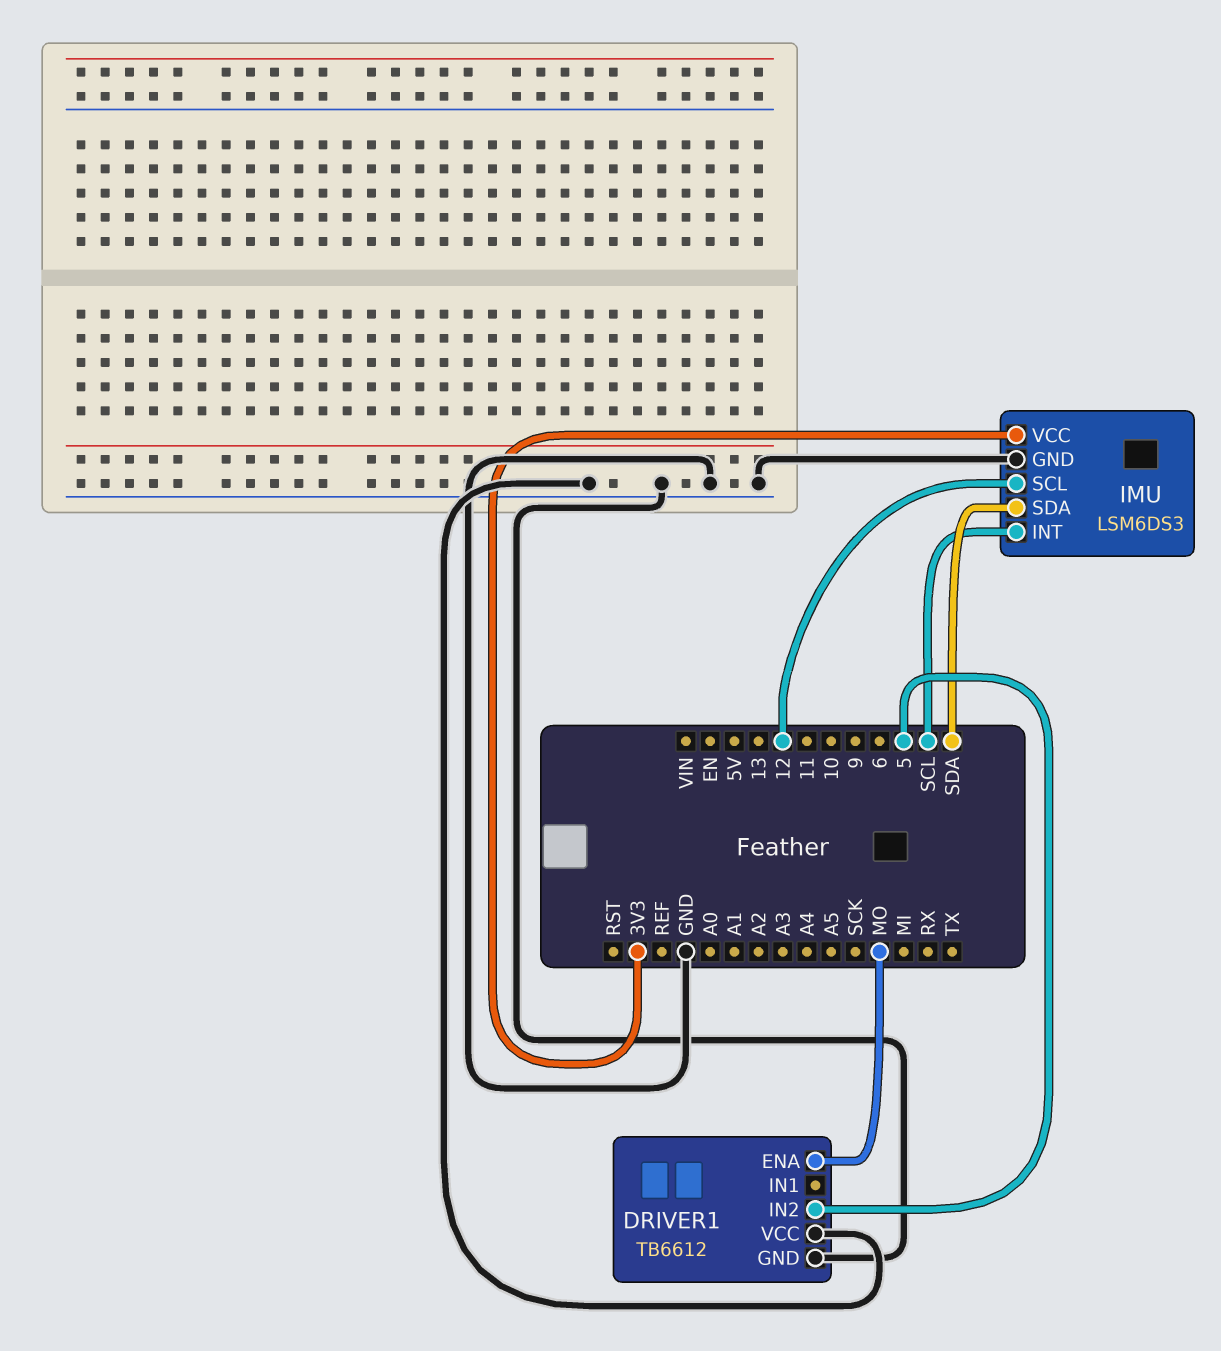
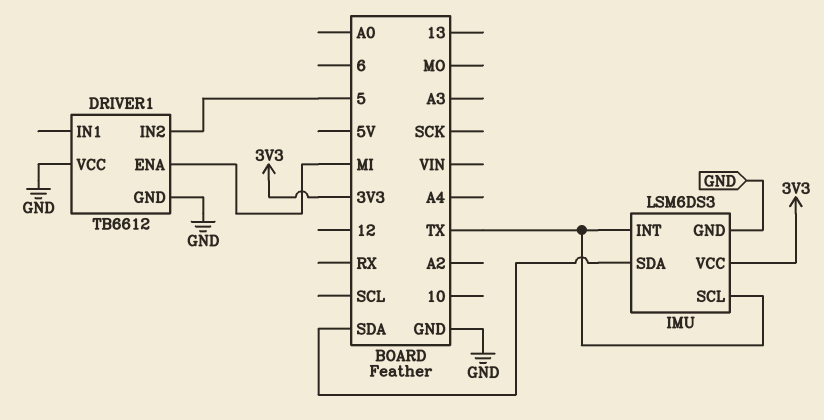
DRIVER1 pin ENA: MO -> MI
IMU pin INT: SCL -> TX
IMU pin SCL: 12 -> TX

